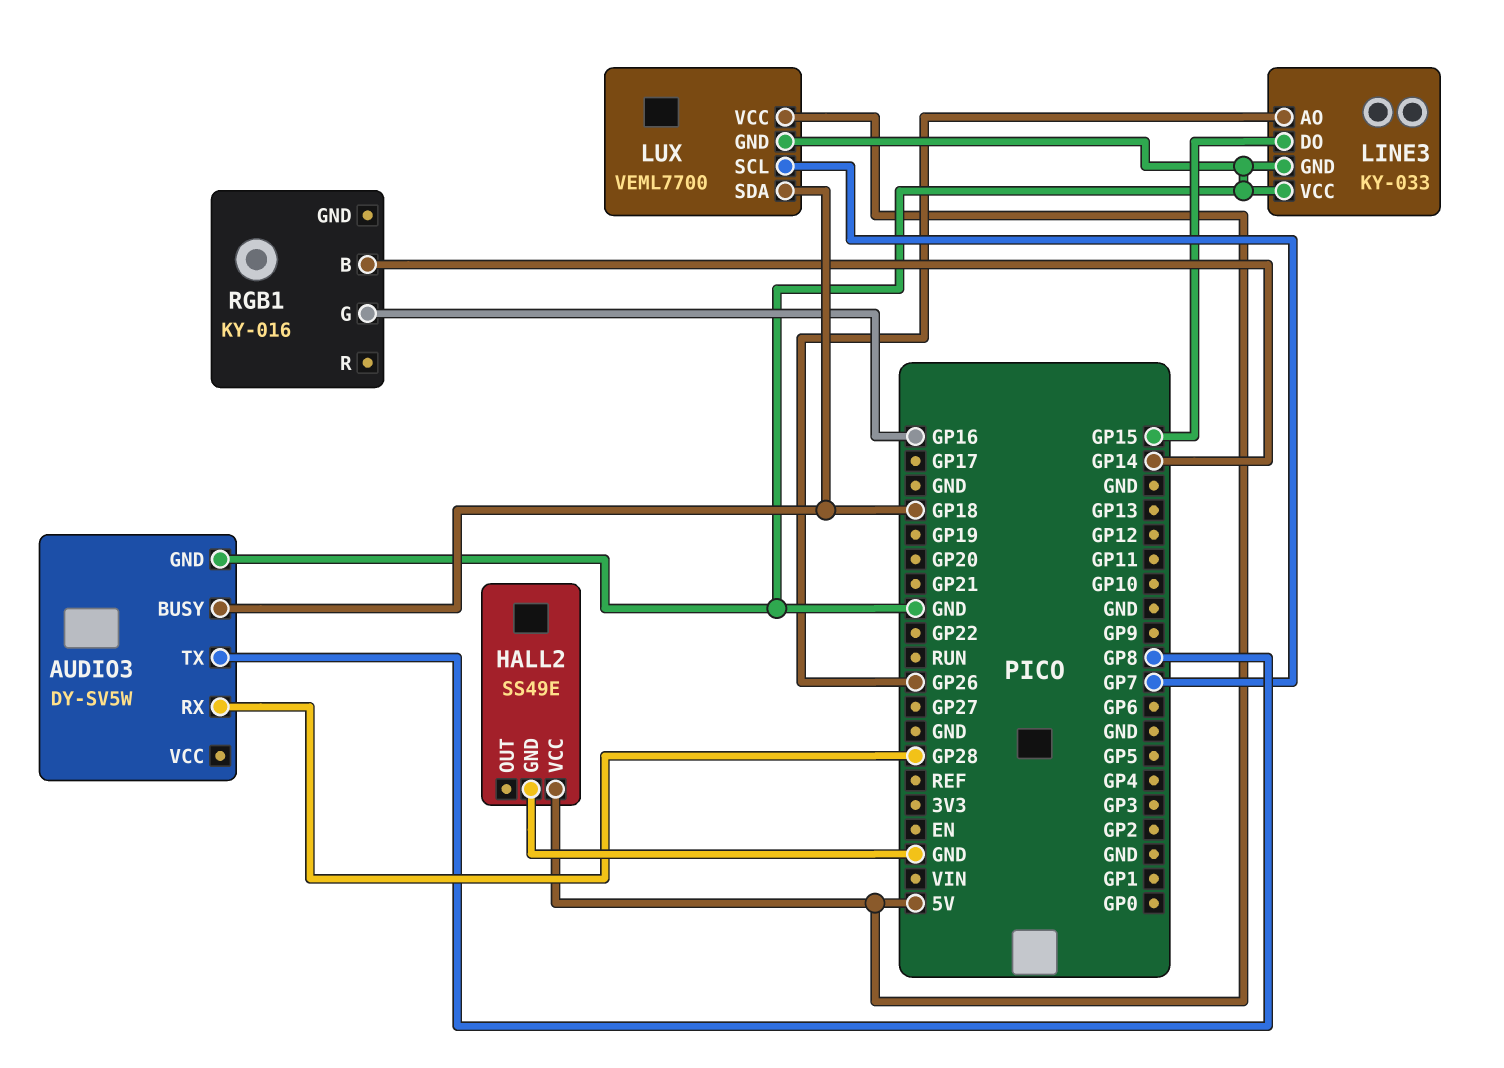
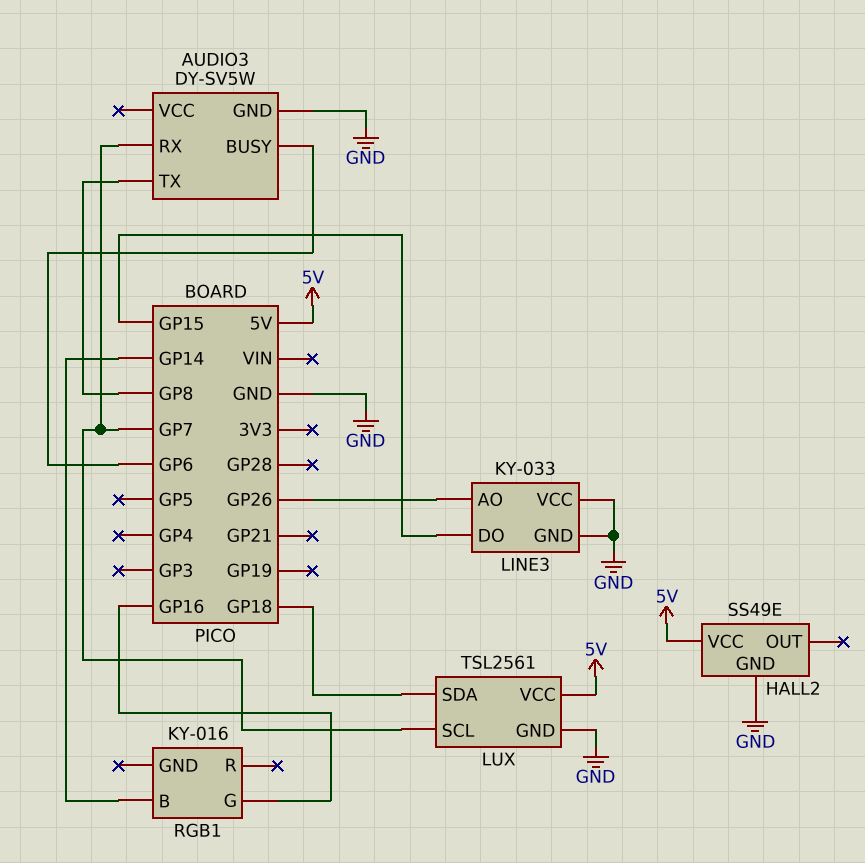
AUDIO3 pin BUSY: GP18 -> GP6
AUDIO3 pin RX: GP28 -> GP7
LUX: VEML7700 -> TSL2561

